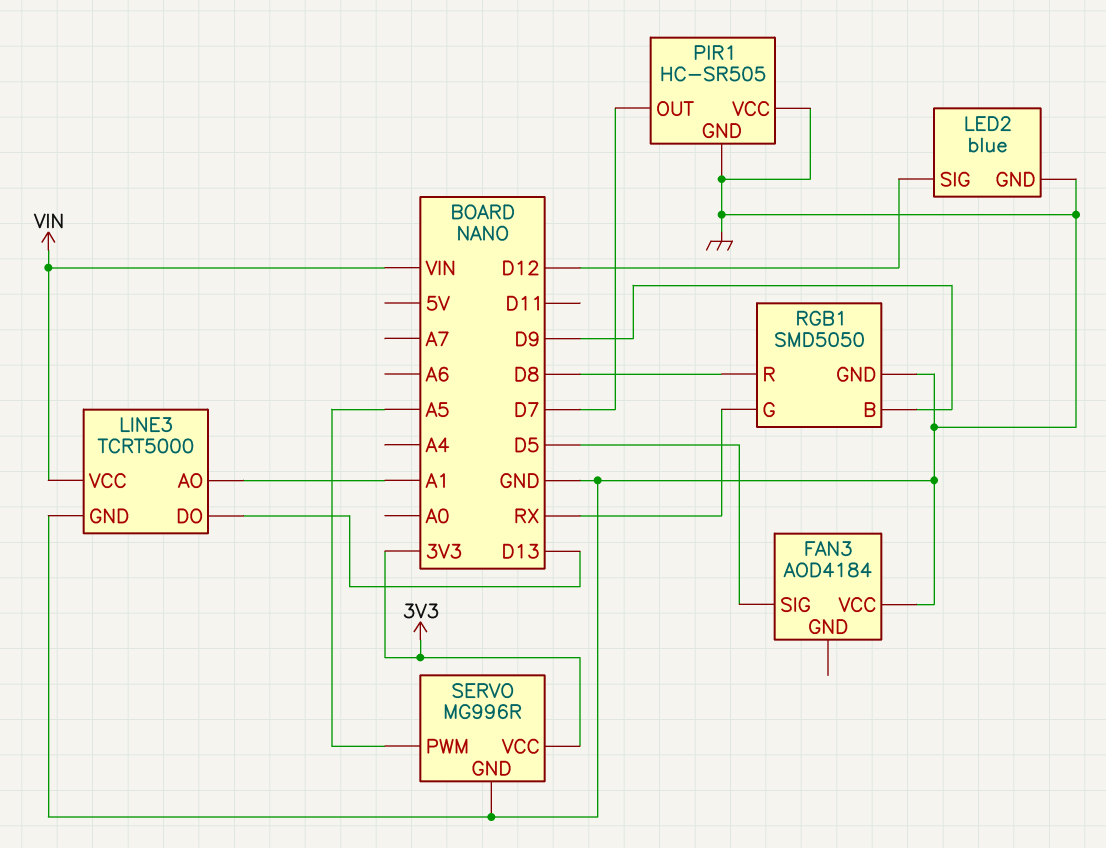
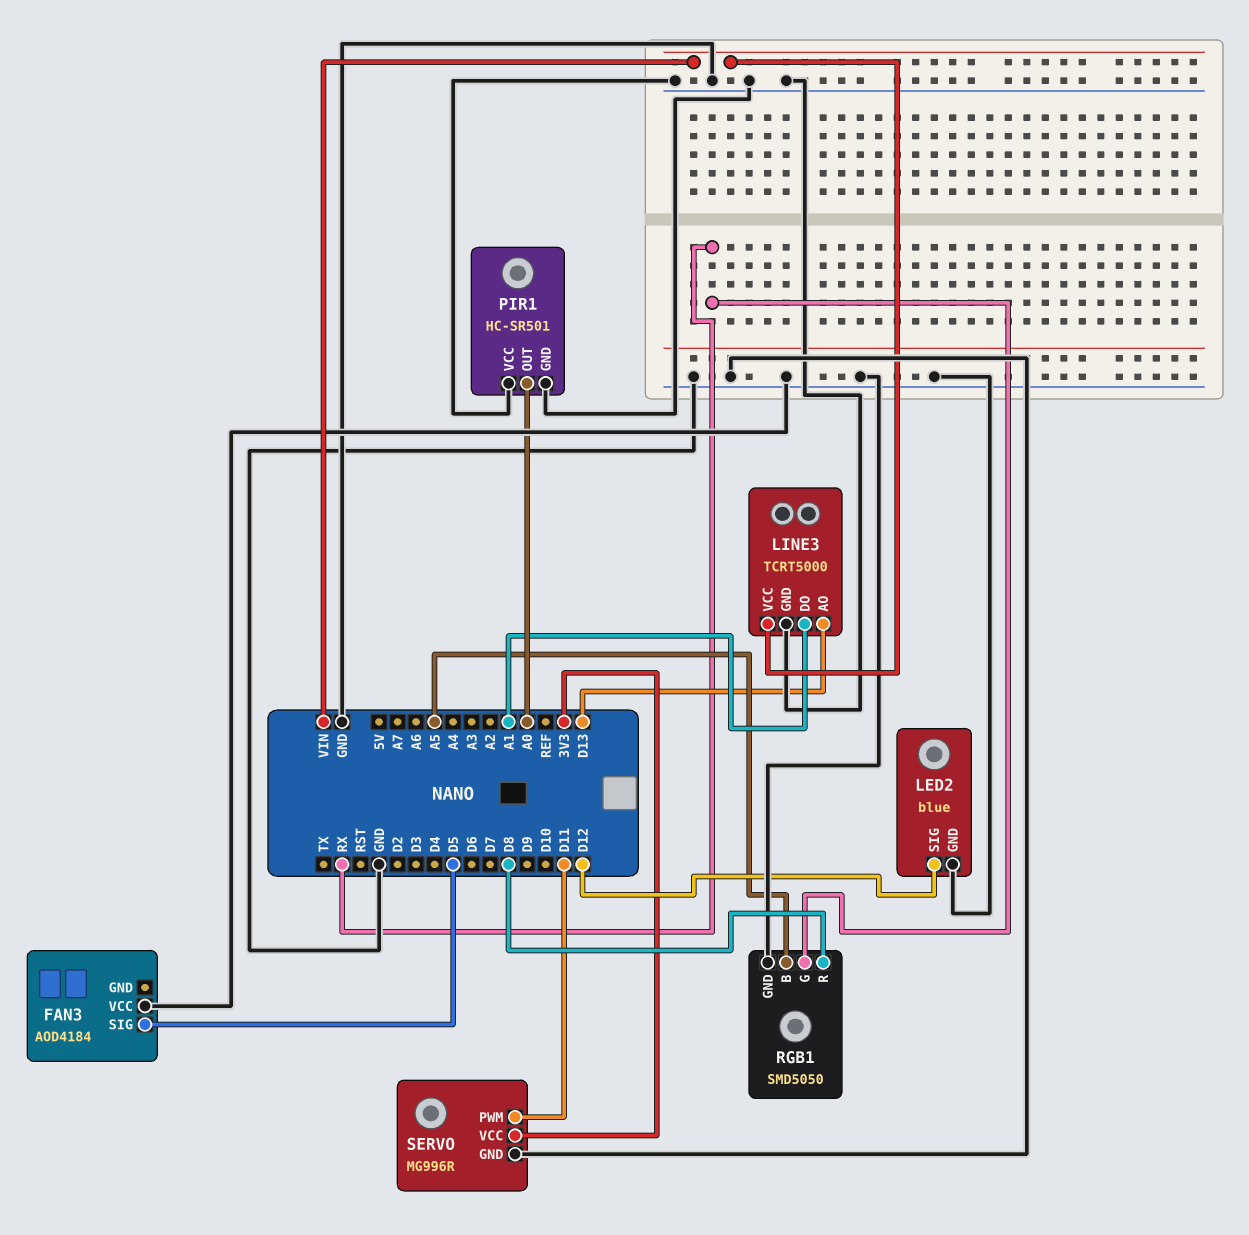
LINE3 pin AO: A1 -> D13
LINE3 pin DO: D13 -> A1
PIR1: HC-SR505 -> HC-SR501
PIR1 pin OUT: D7 -> A0
RGB1 pin B: D9 -> A5
SERVO pin PWM: A5 -> D11

